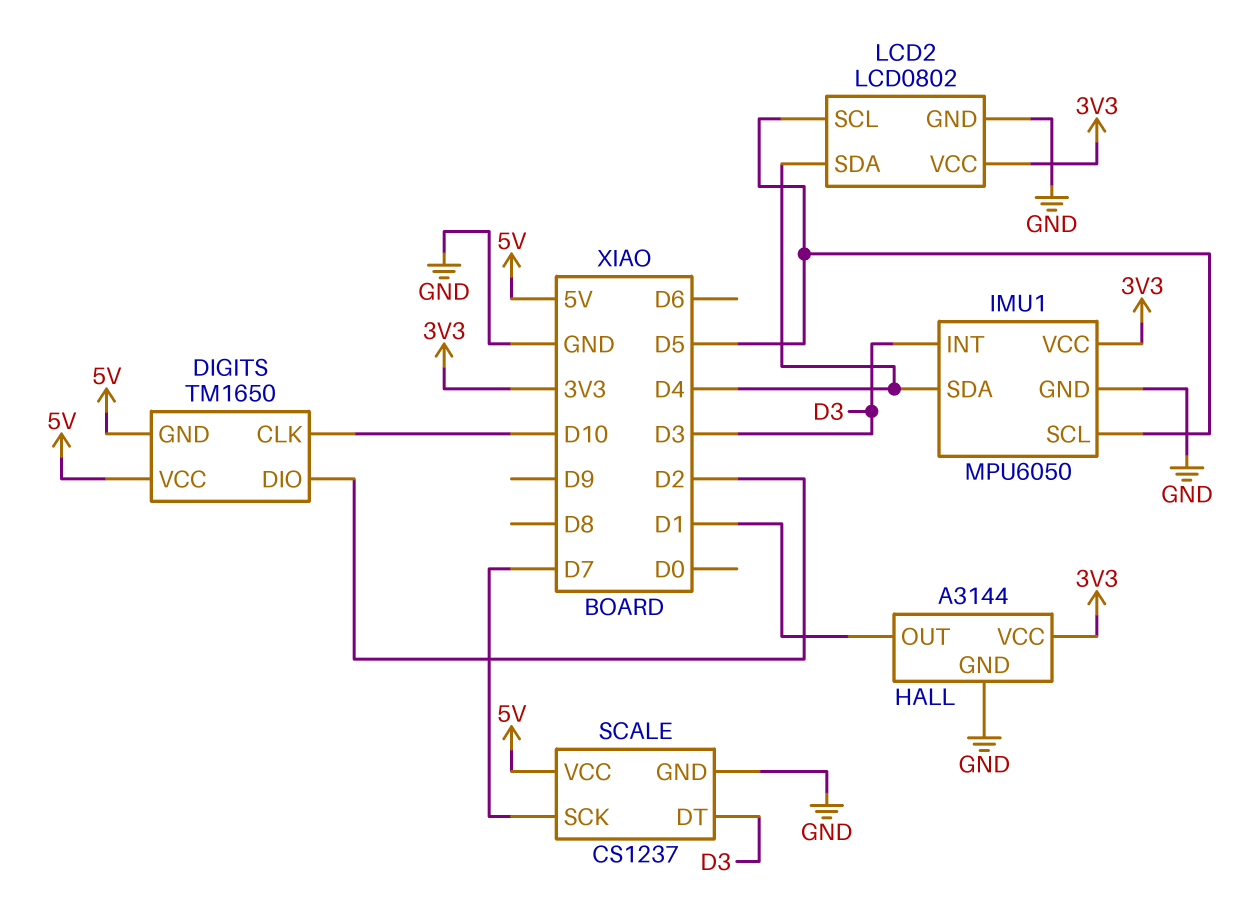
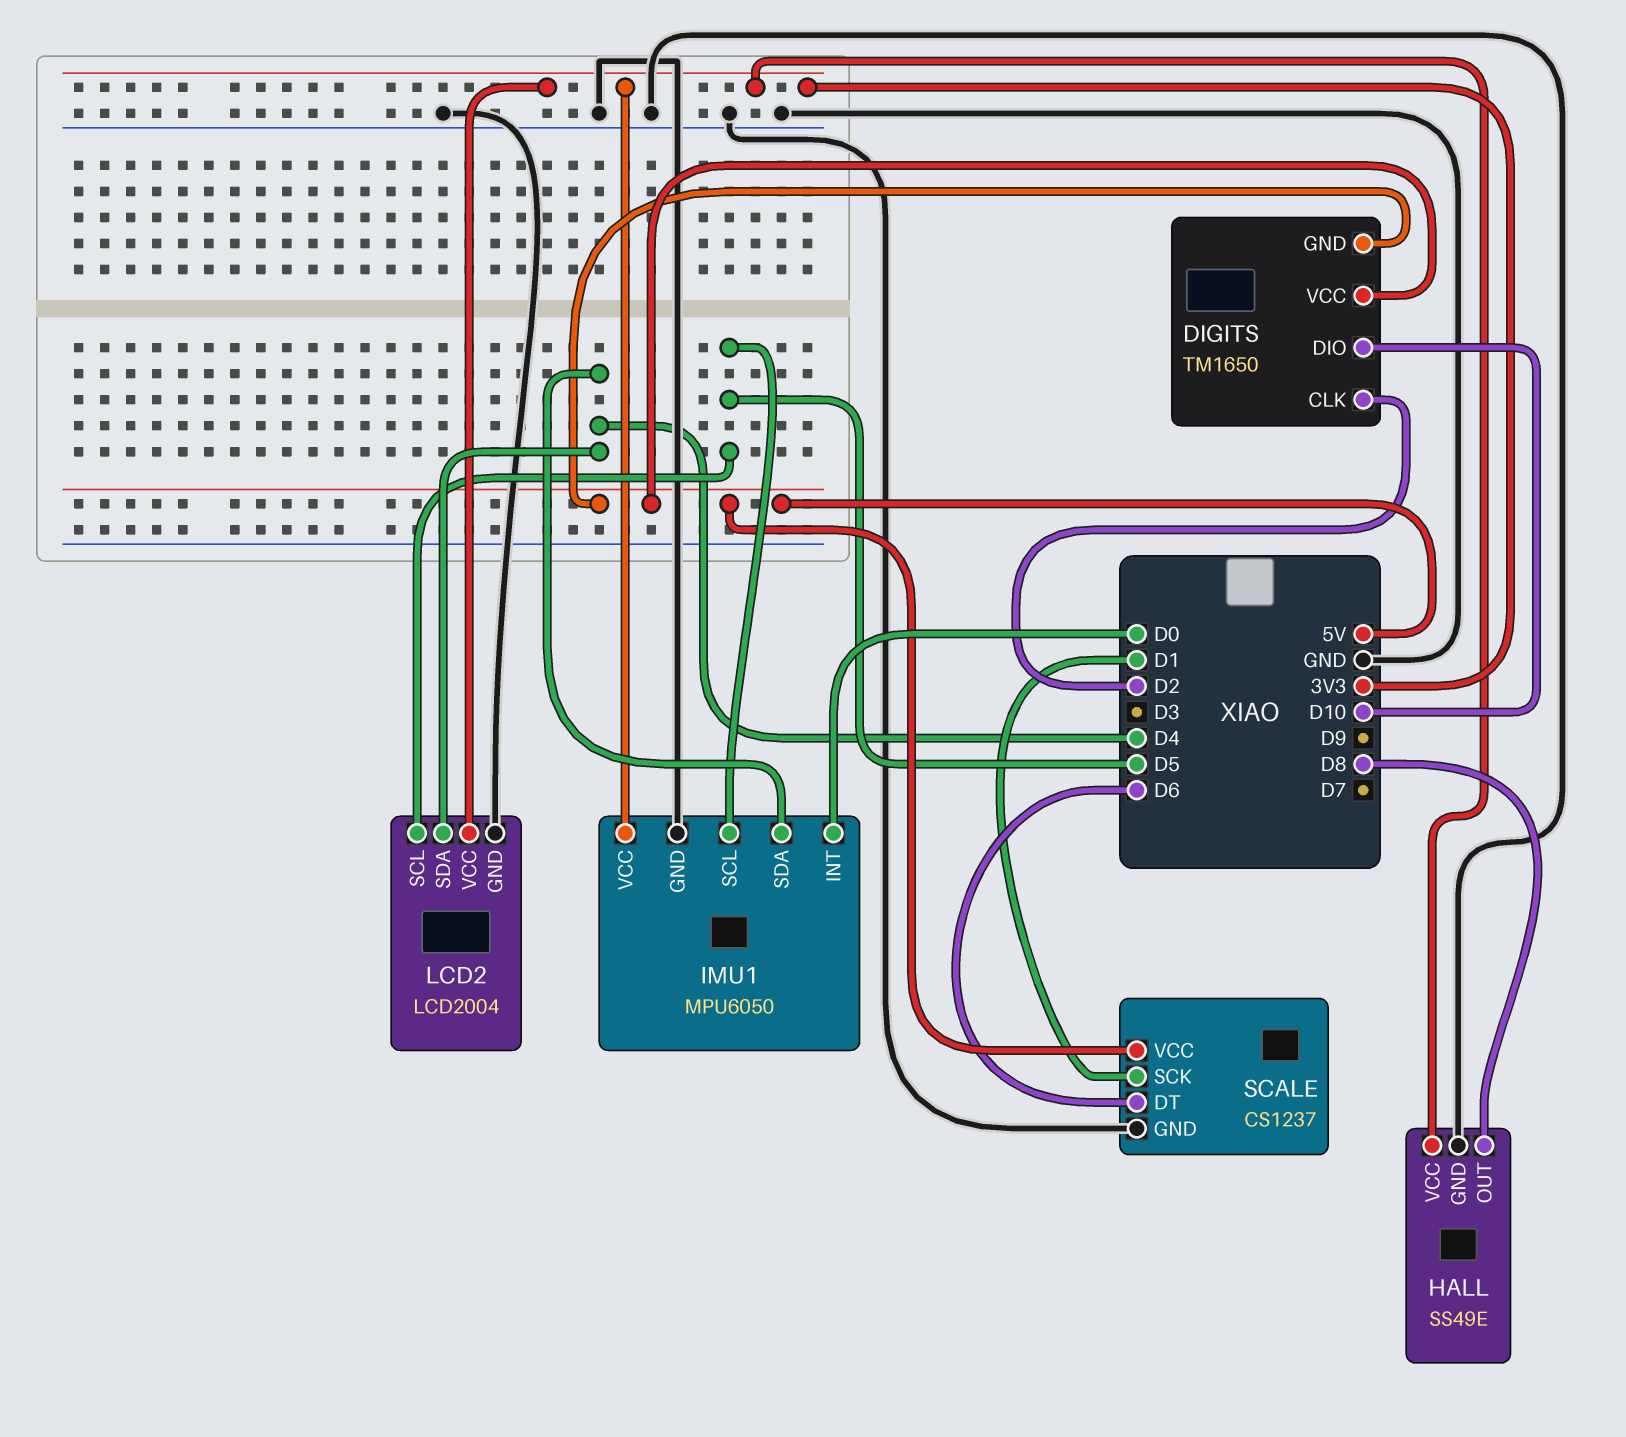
DIGITS pin CLK: D10 -> D2
DIGITS pin DIO: D2 -> D10
HALL: A3144 -> SS49E
HALL pin OUT: D1 -> D8
IMU1 pin INT: D3 -> D0
LCD2: LCD0802 -> LCD2004
SCALE pin DT: D3 -> D6
SCALE pin SCK: D7 -> D1

